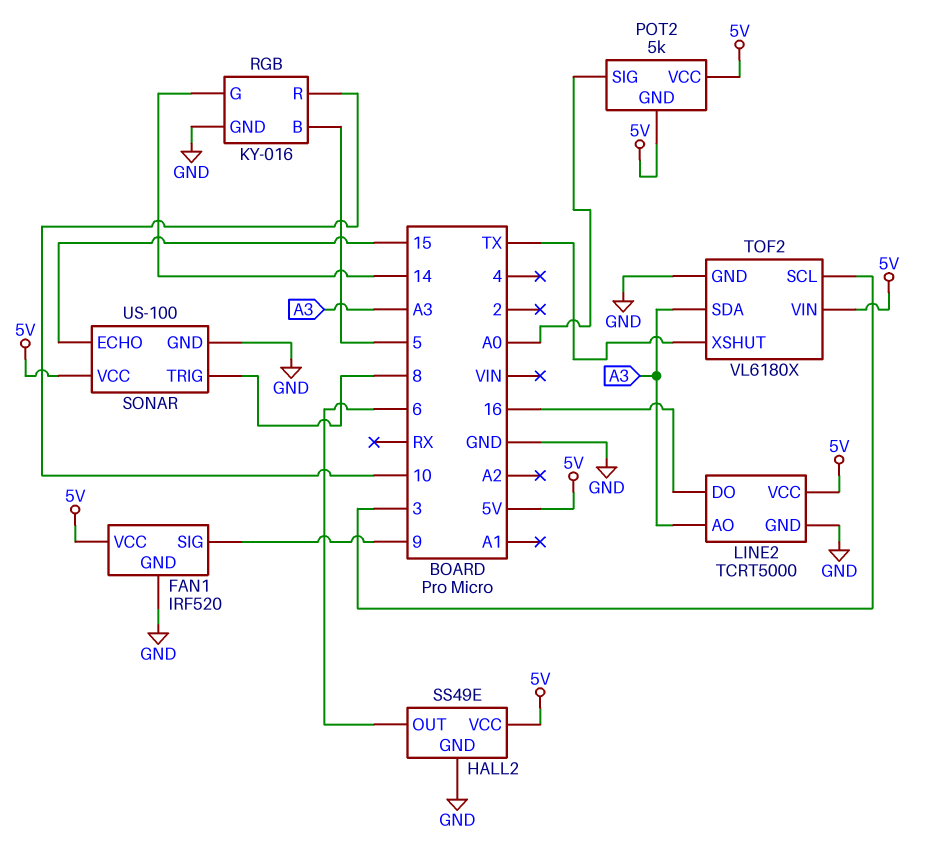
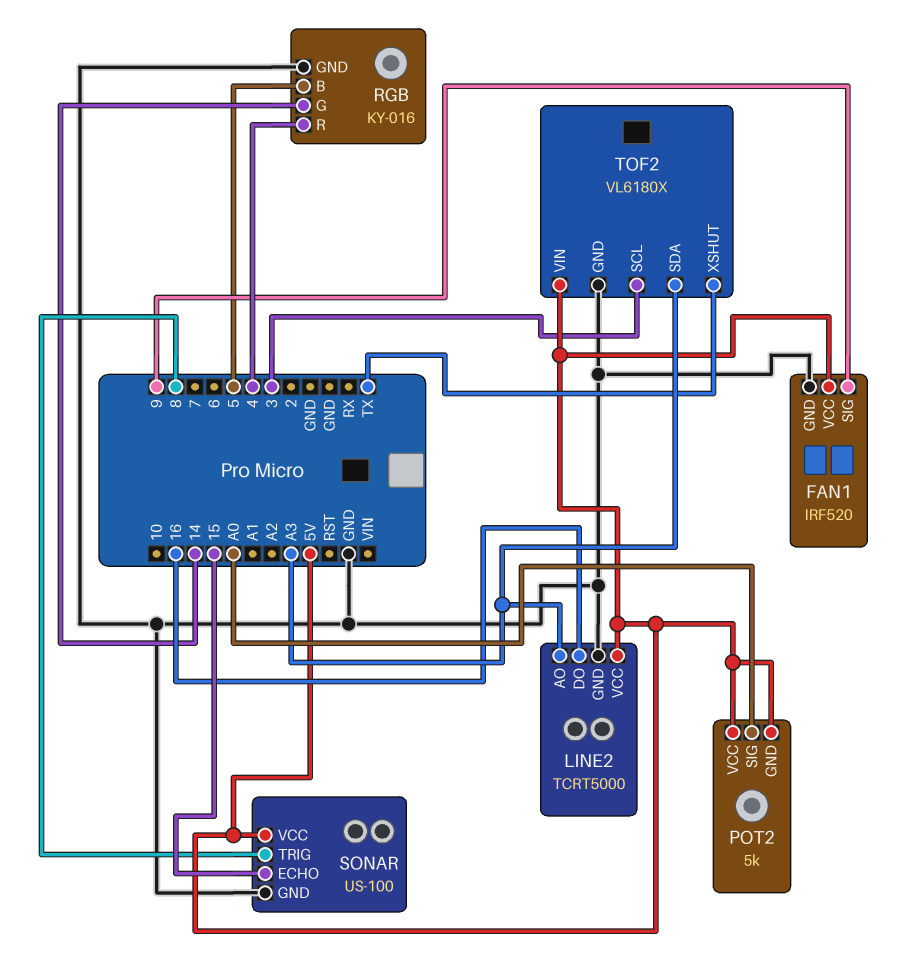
HALL2: SS49E -> none
HALL2 pin GND: GND -> none
HALL2 pin OUT: 6 -> none
HALL2 pin VCC: 5V -> none
RGB pin R: 10 -> 4

